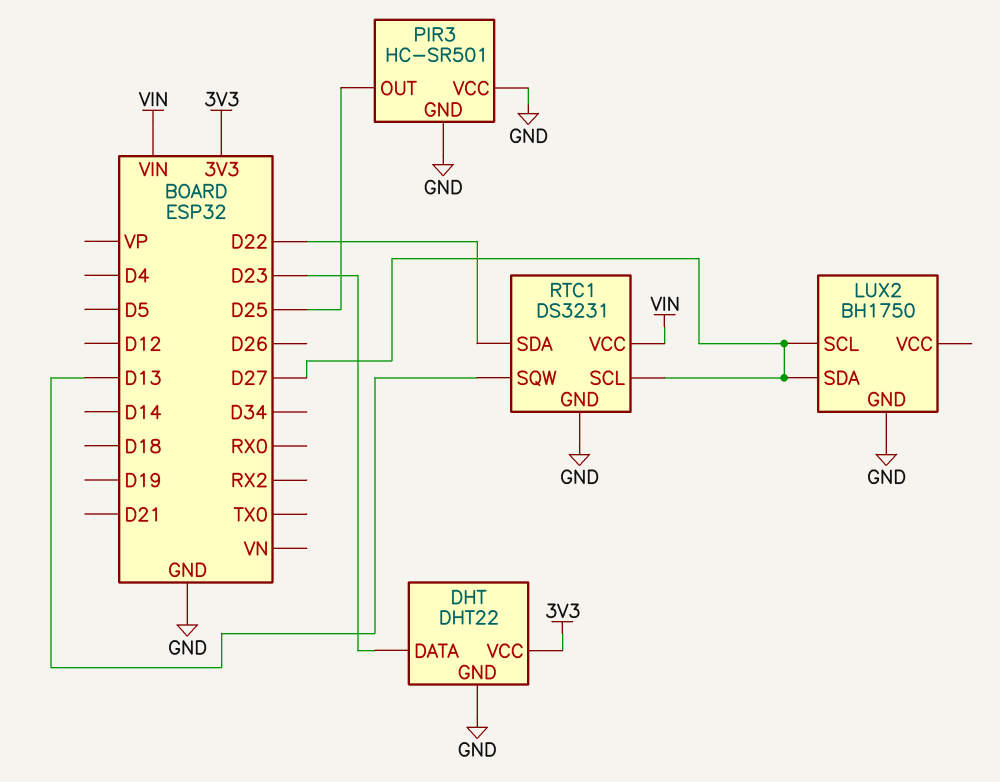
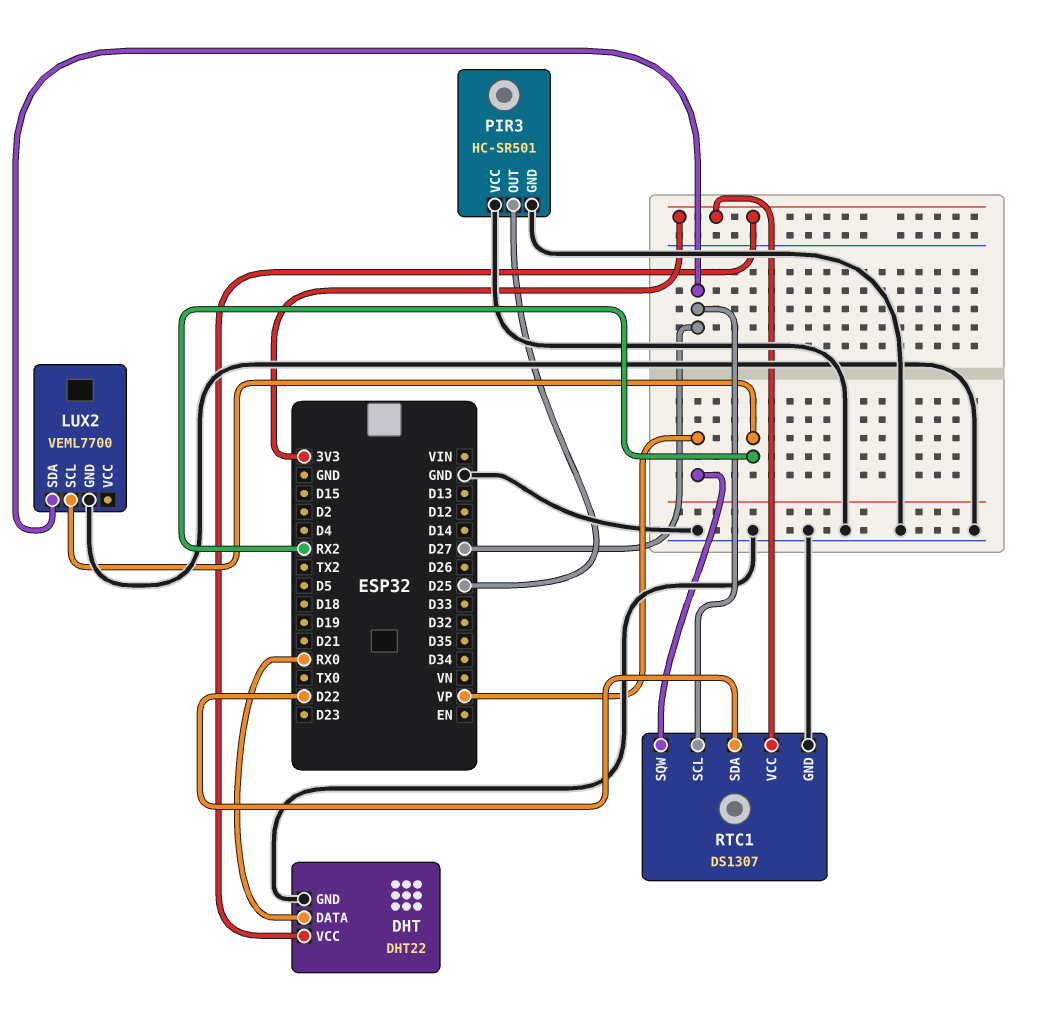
DHT pin DATA: D23 -> RX0
LUX2: BH1750 -> VEML7700
LUX2 pin SCL: D27 -> RX2
RTC1: DS3231 -> DS1307
RTC1 pin SQW: D13 -> VP
RTC1 pin VCC: VIN -> 3V3

